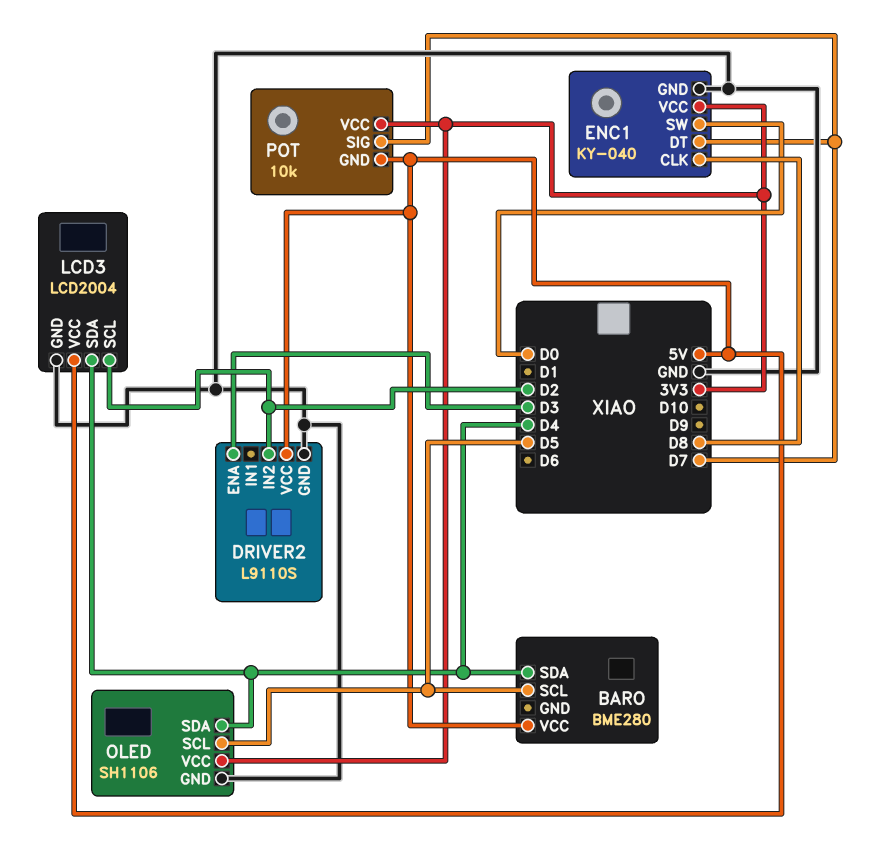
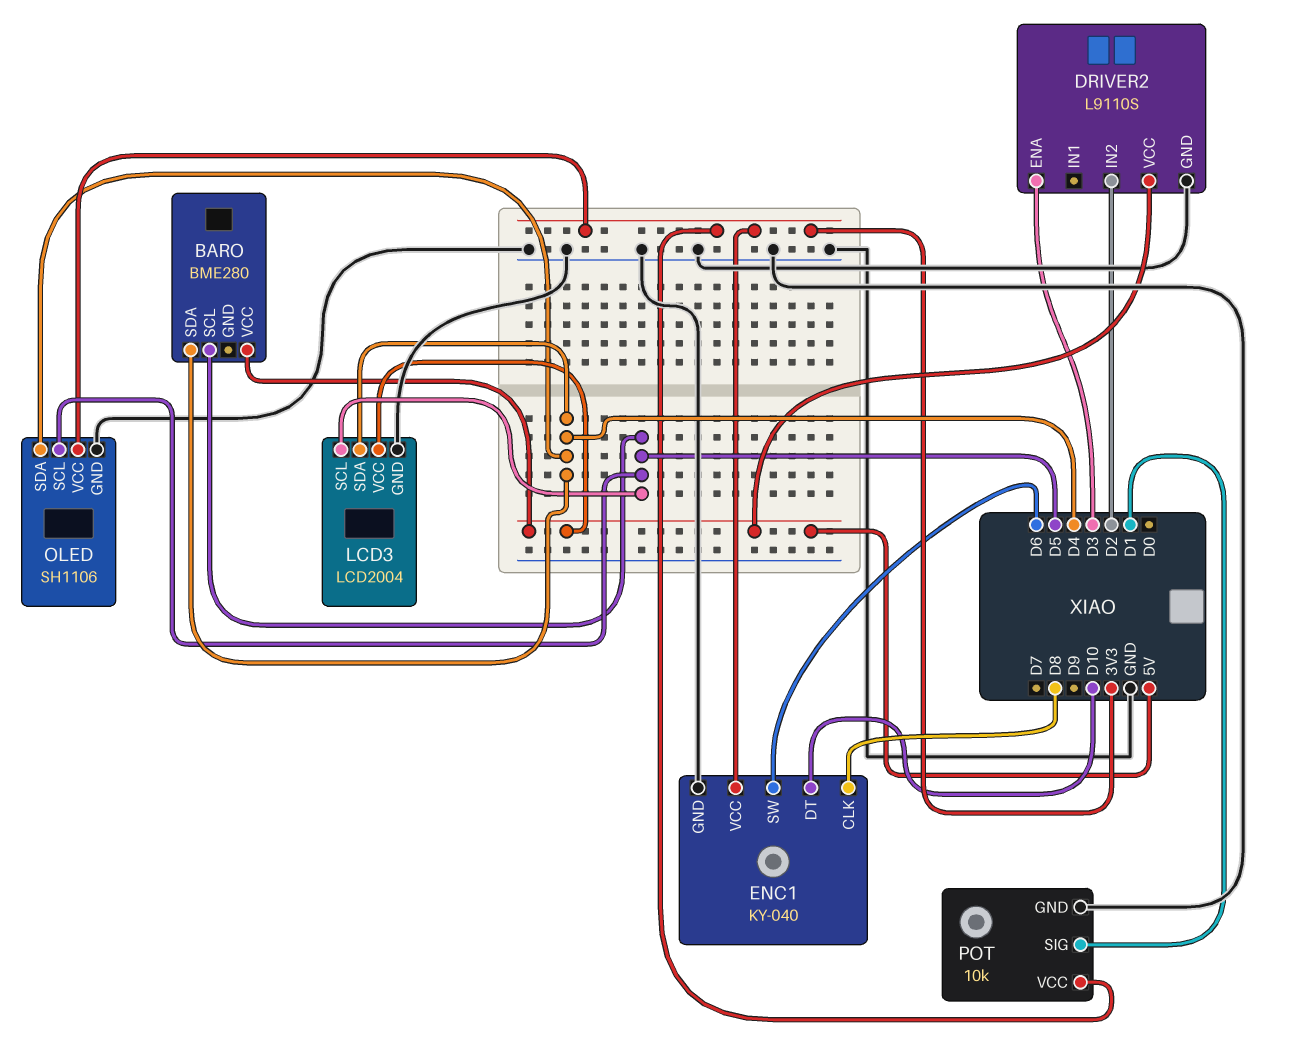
ENC1 pin DT: D7 -> D10
ENC1 pin SW: D0 -> D6
LCD3 pin SCL: D2 -> D5
POT pin GND: 5V -> GND
POT pin SIG: D7 -> D1

